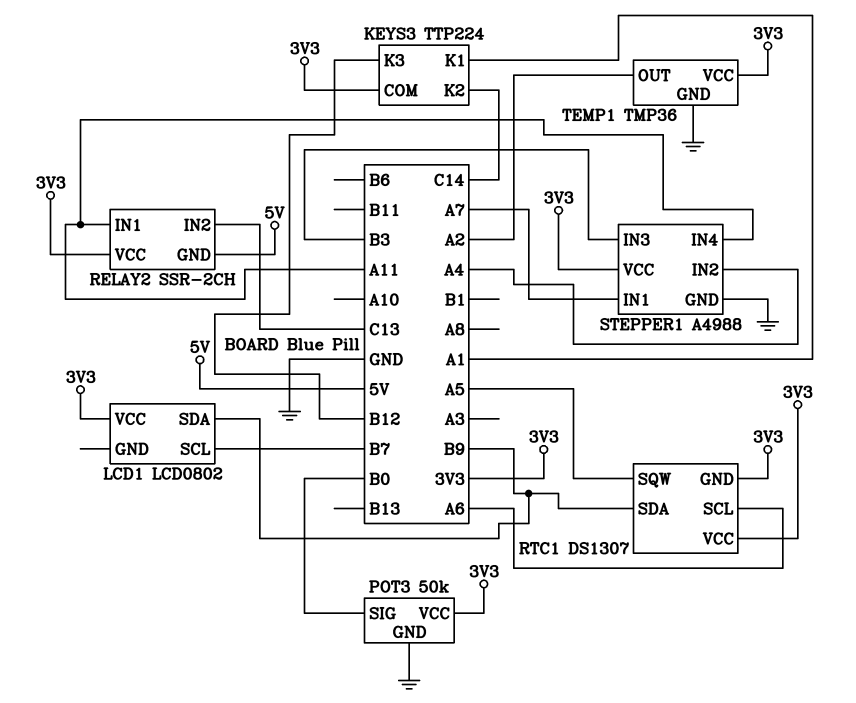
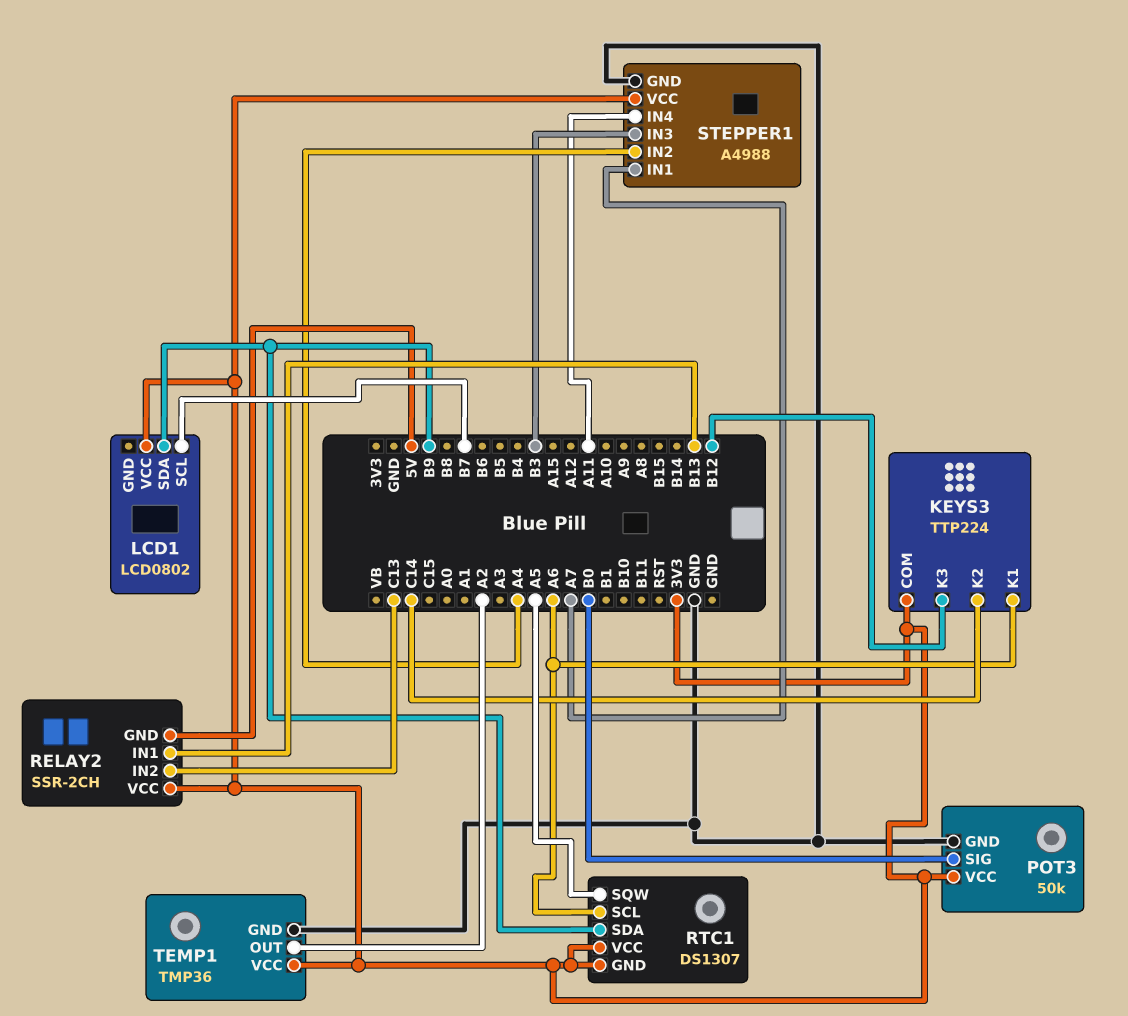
KEYS3 pin K1: A1 -> A6
RELAY2 pin IN1: A11 -> B13

